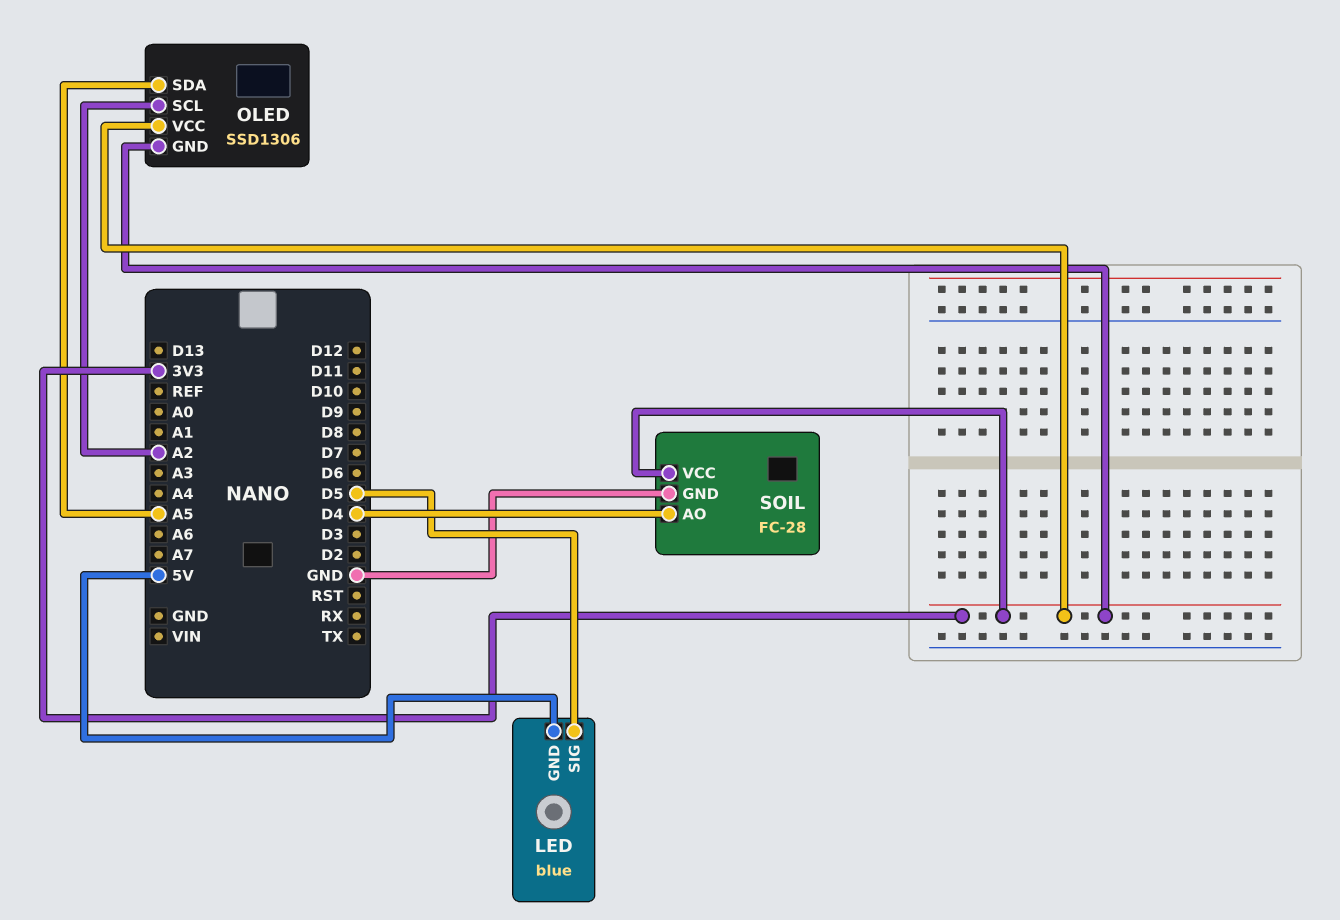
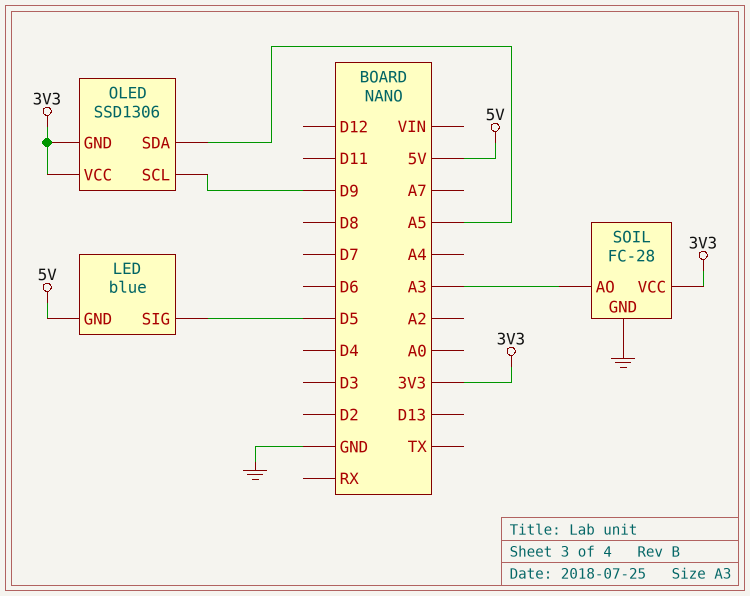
OLED pin SCL: A2 -> D9
SOIL pin AO: D4 -> A3

